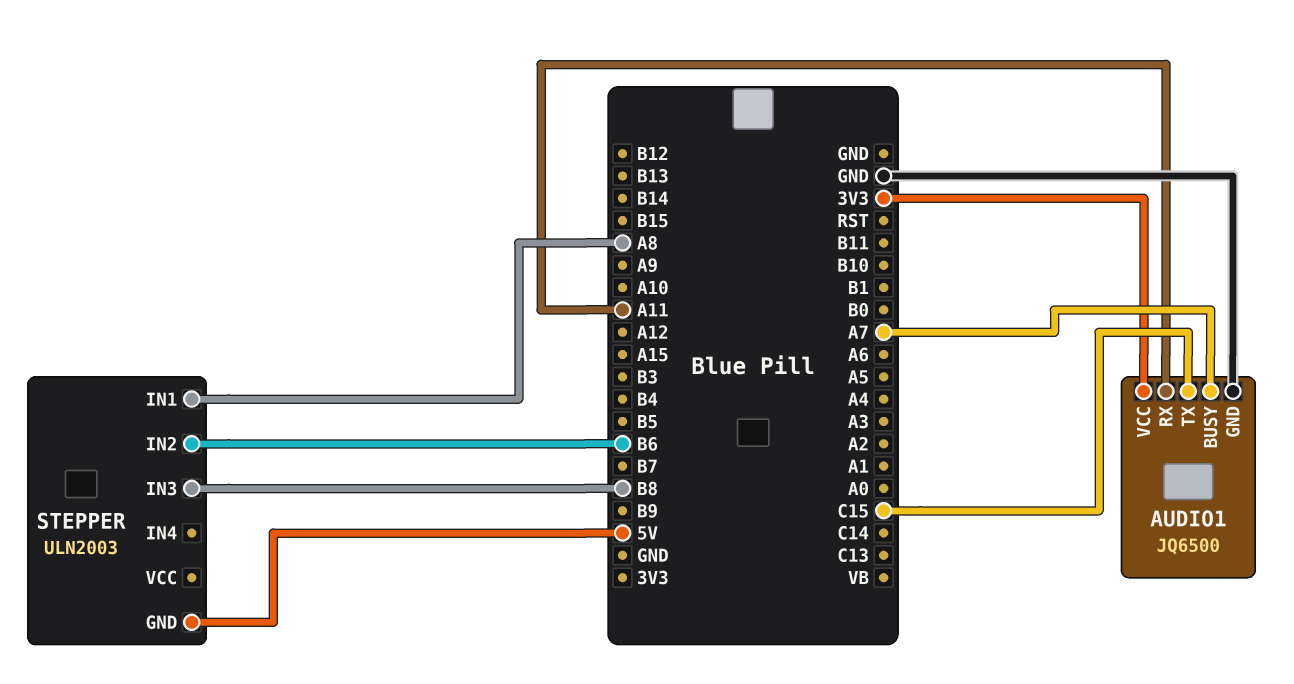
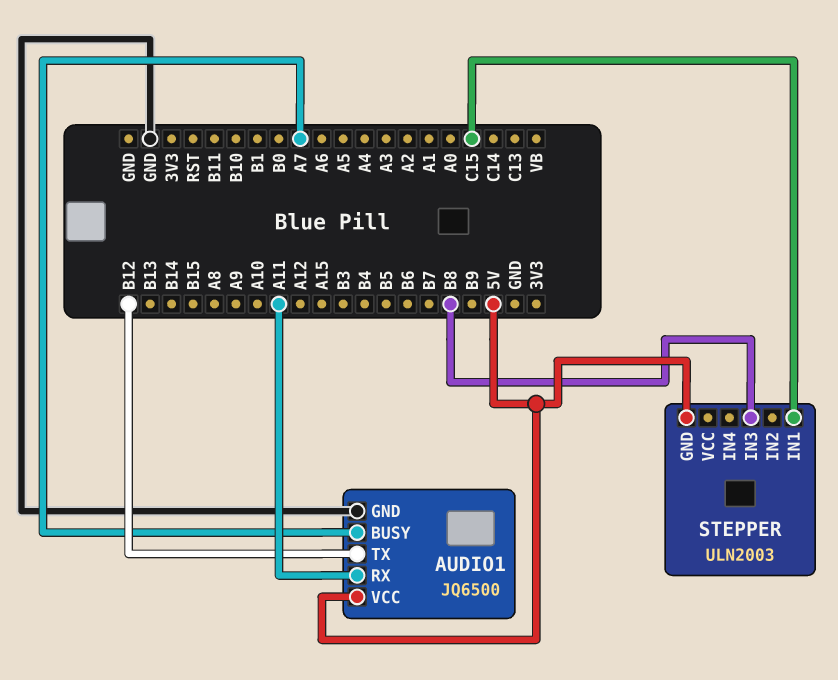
AUDIO1 pin TX: C15 -> B12
AUDIO1 pin VCC: 3V3 -> 5V
STEPPER pin IN1: A8 -> C15
STEPPER pin IN2: B6 -> none

